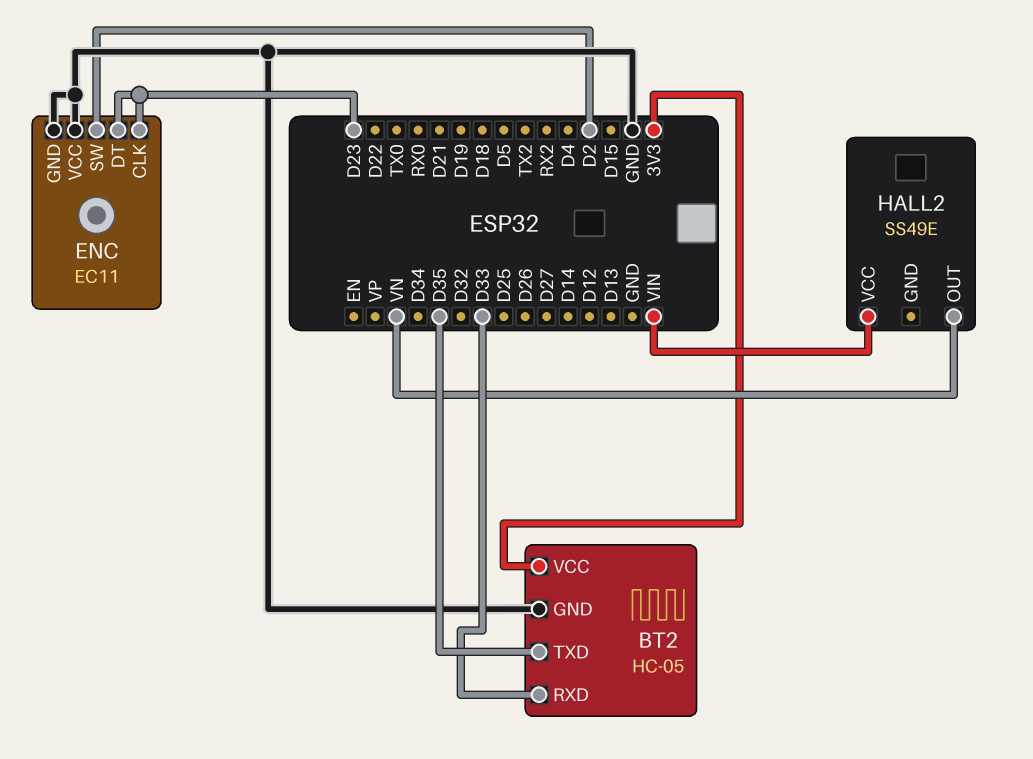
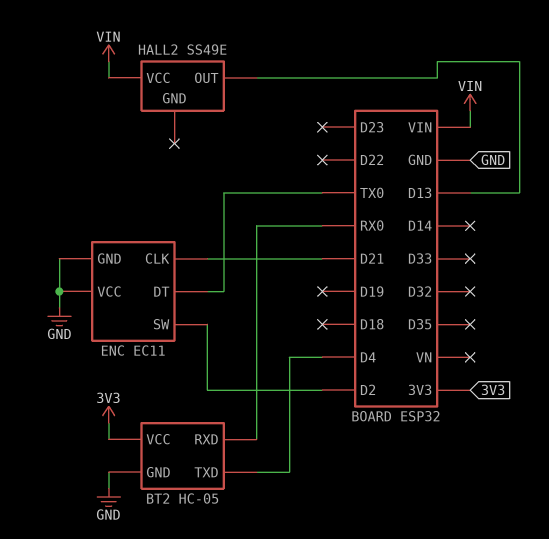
BT2 pin RXD: D33 -> RX0
BT2 pin TXD: D35 -> D4
ENC pin CLK: D23 -> D21
ENC pin DT: D23 -> TX0
HALL2 pin OUT: VN -> D13

